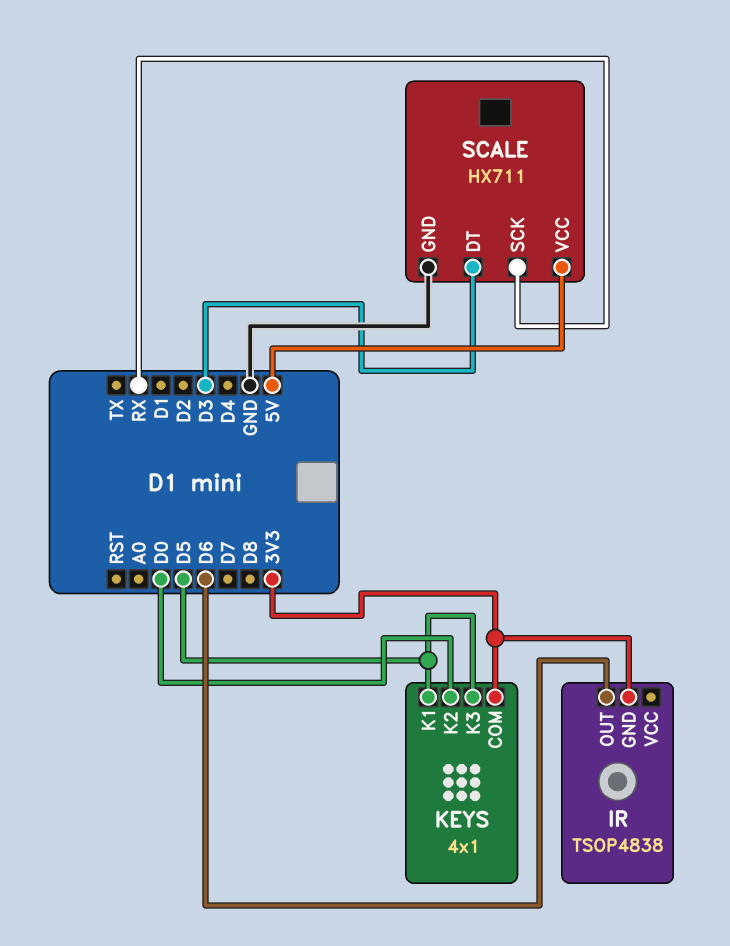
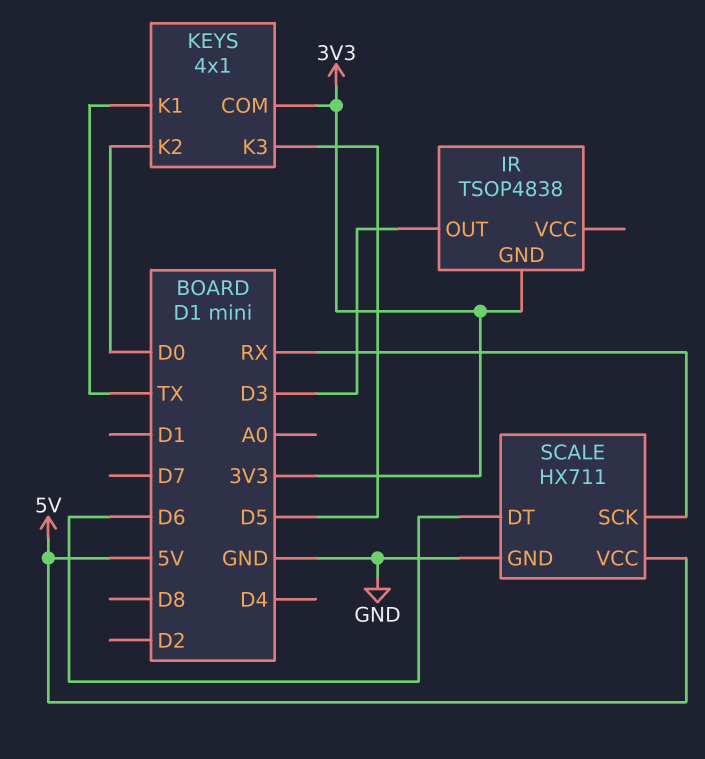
IR pin OUT: D6 -> D3
KEYS pin K1: D5 -> TX
SCALE pin DT: D3 -> D6

